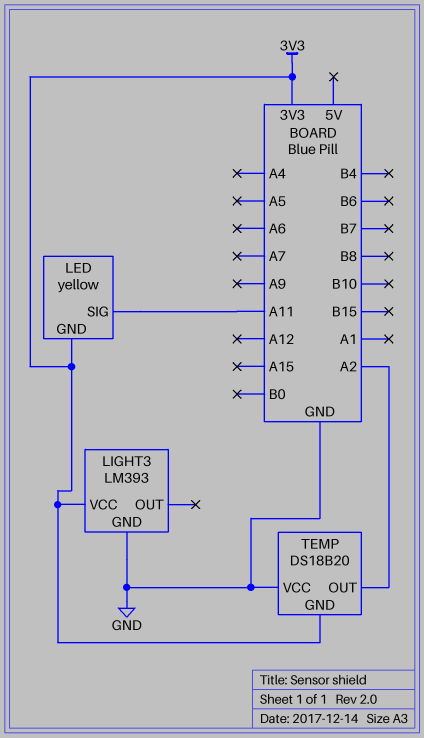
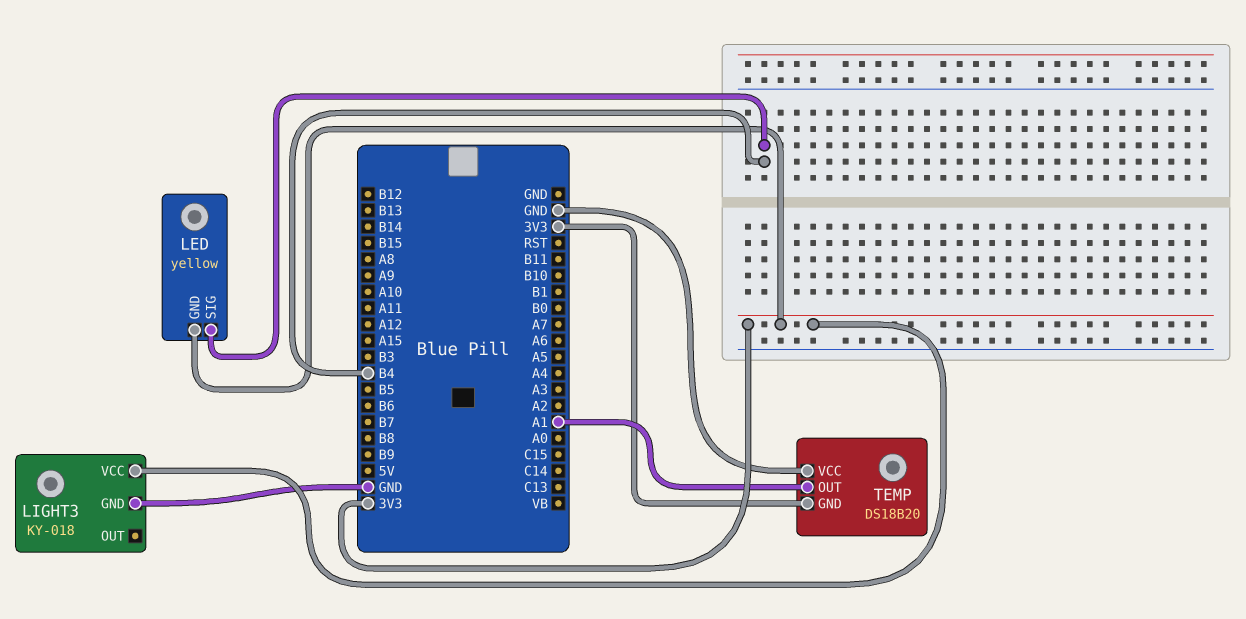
LED pin SIG: A11 -> B4
LIGHT3: LM393 -> KY-018
TEMP pin OUT: A2 -> A1

